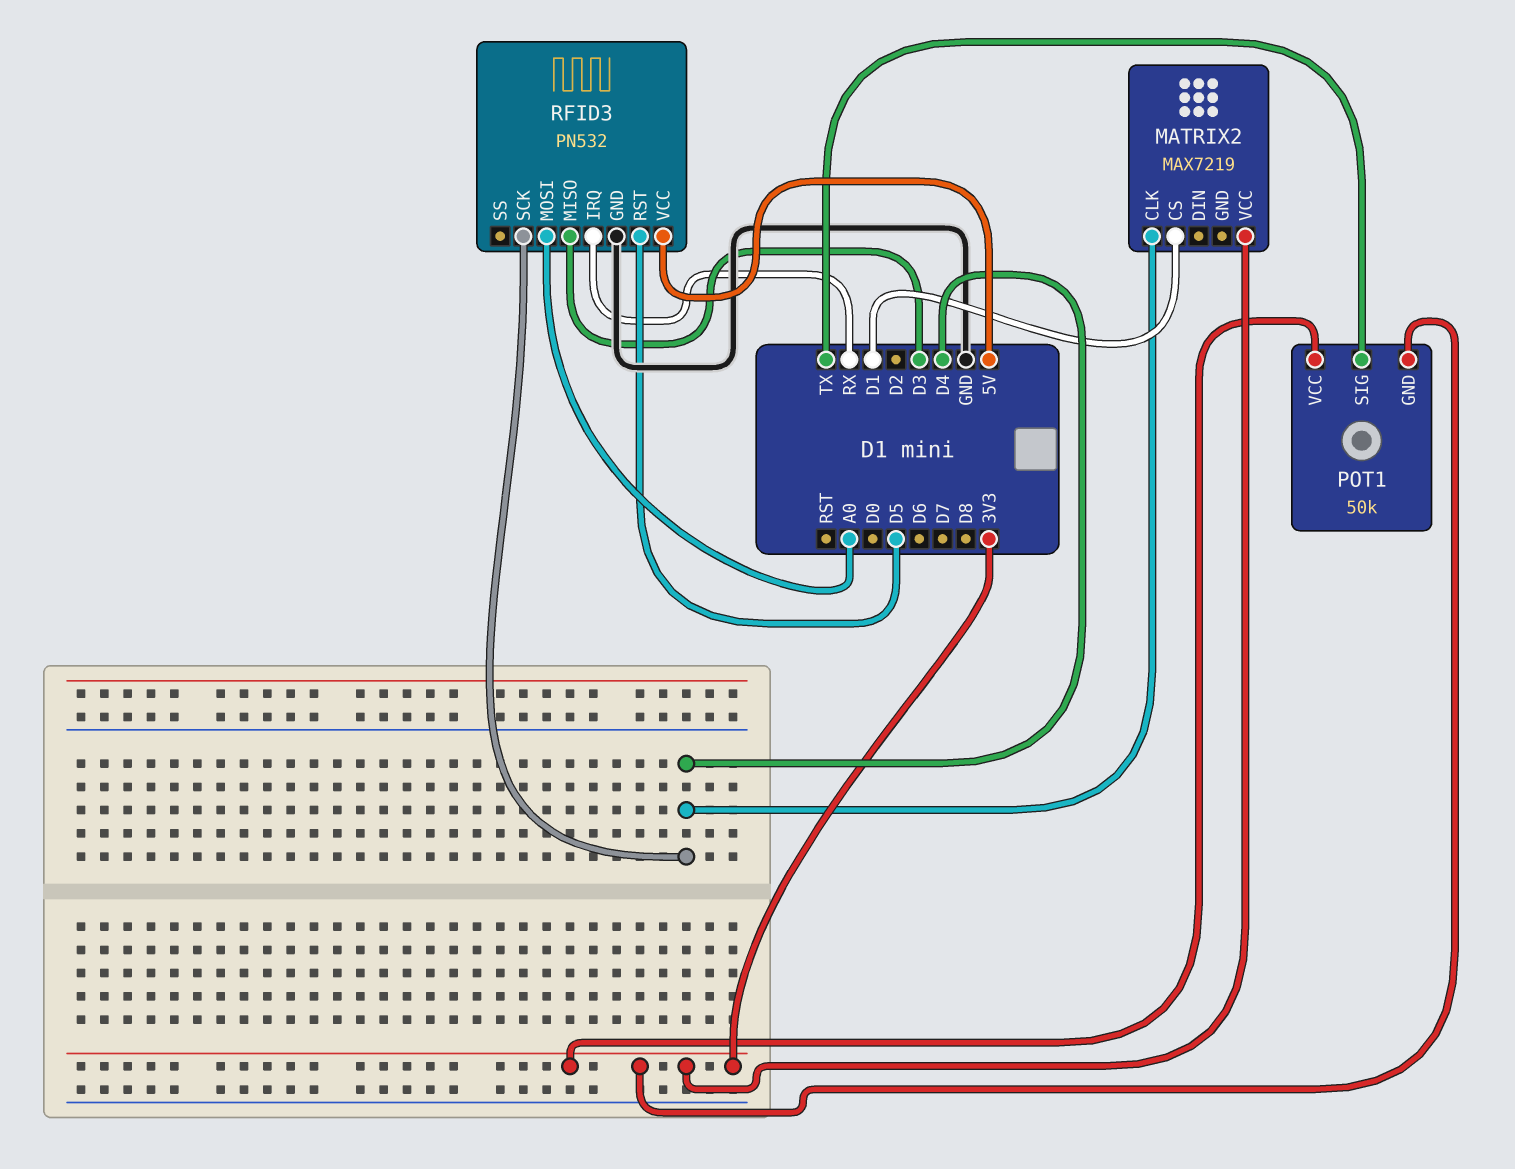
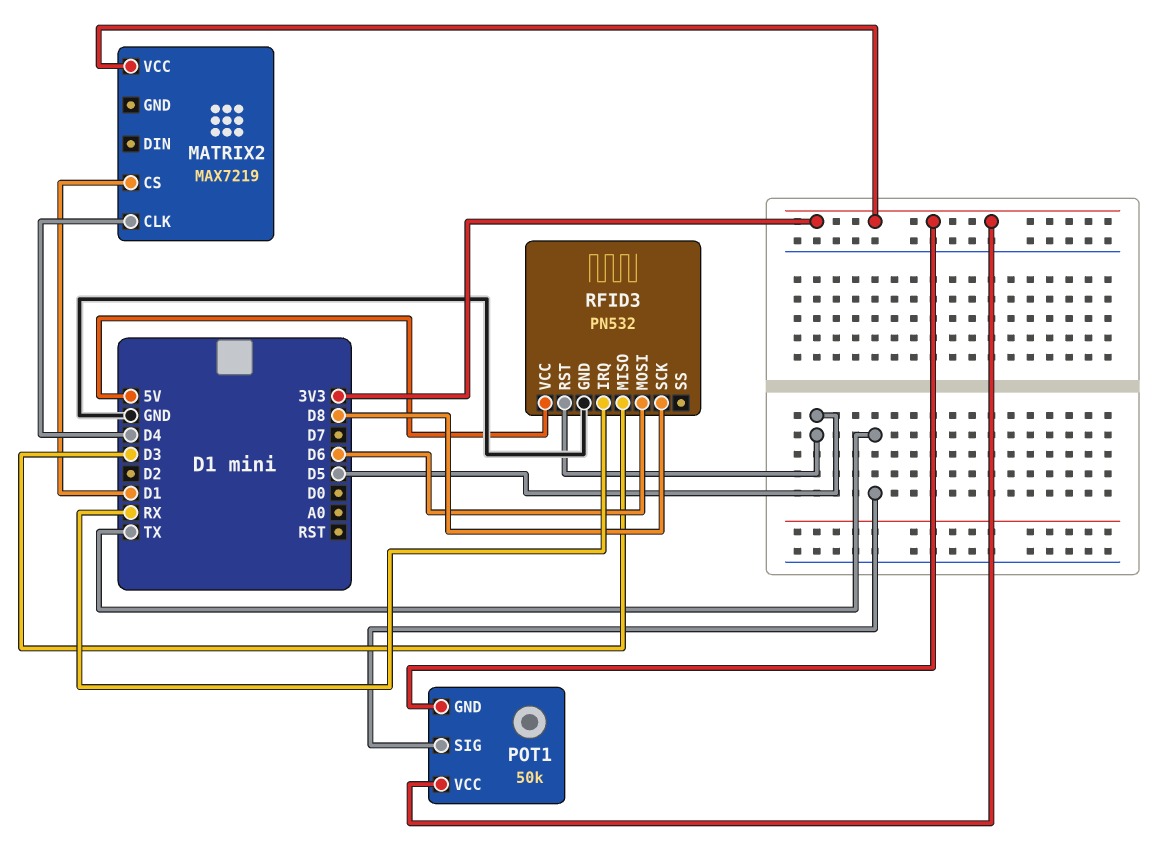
RFID3 pin MOSI: A0 -> D6
RFID3 pin SCK: D4 -> D8

